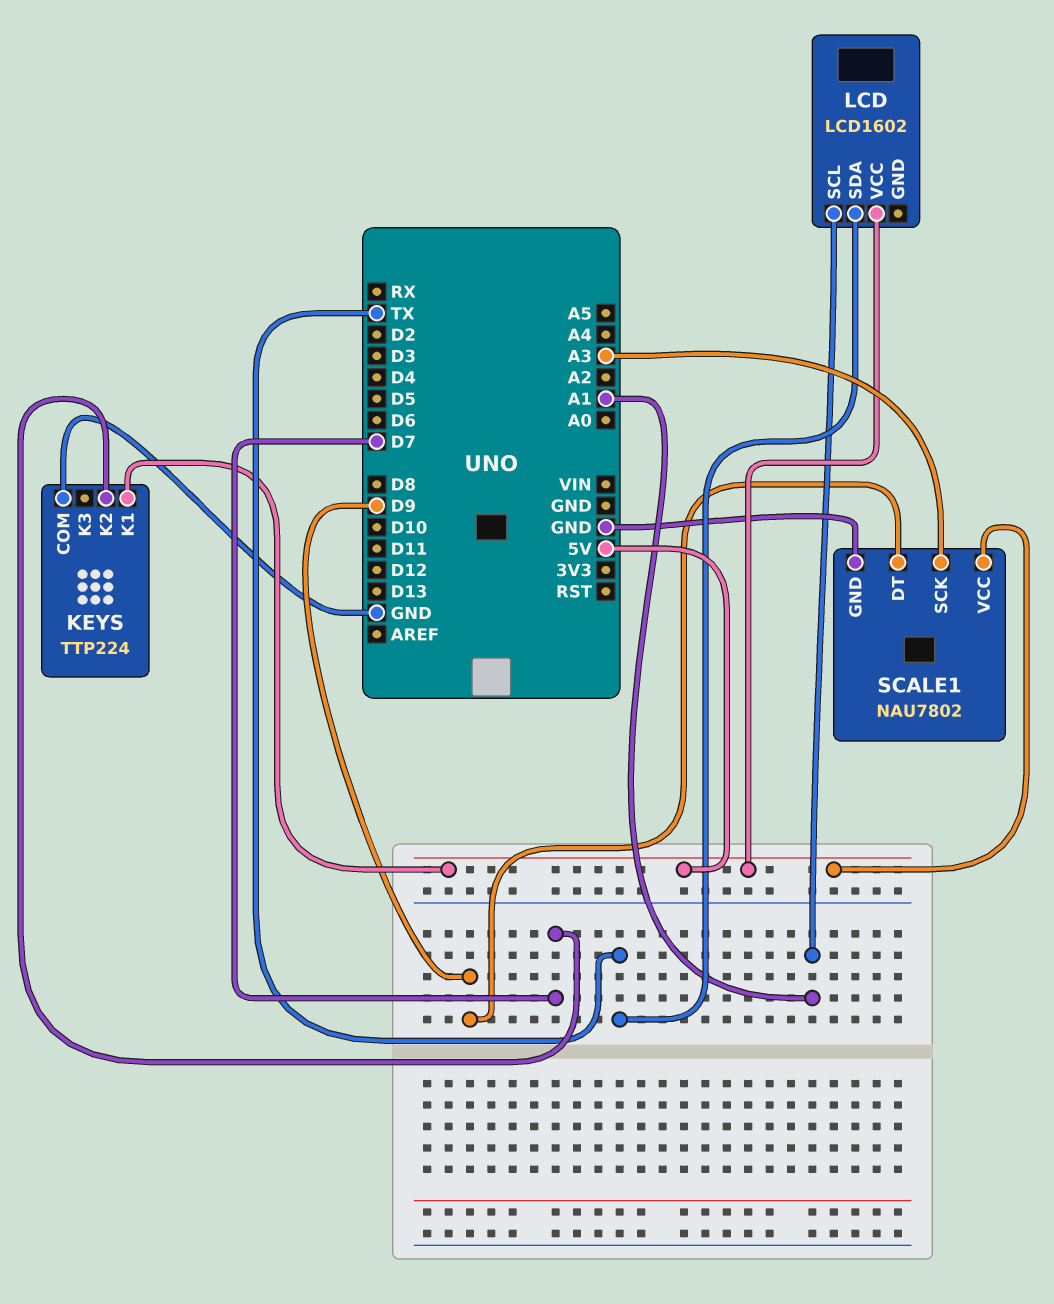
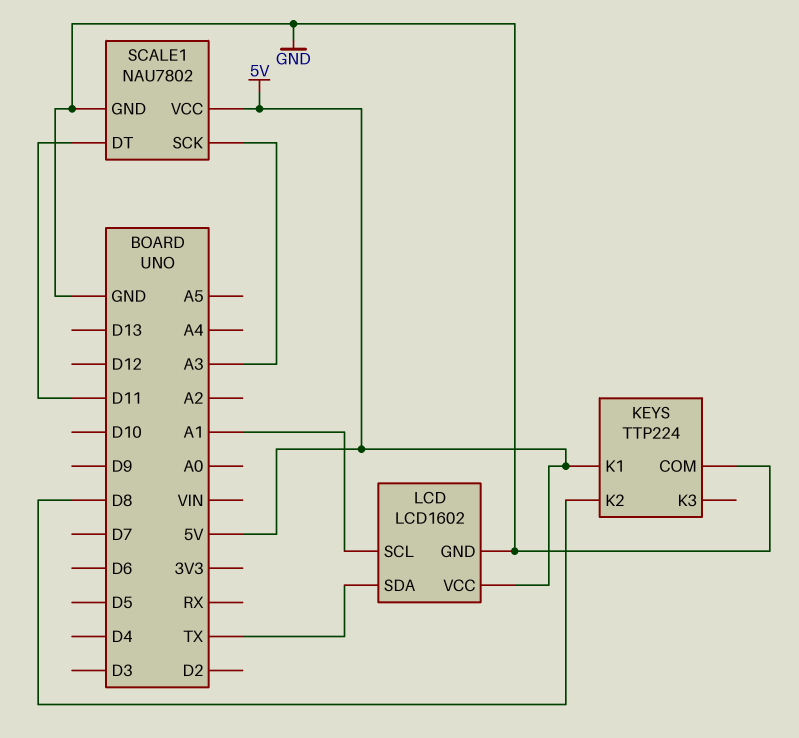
KEYS pin K2: D7 -> D8
LCD pin GND: none -> GND
SCALE1 pin DT: D9 -> D11

